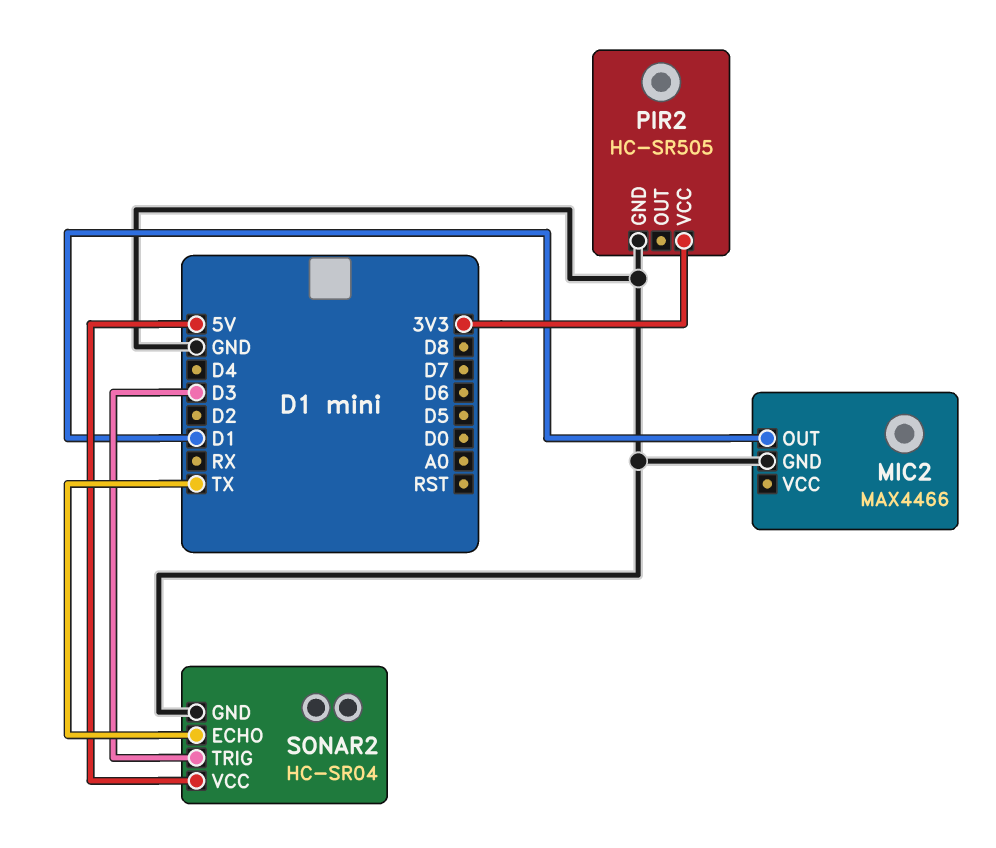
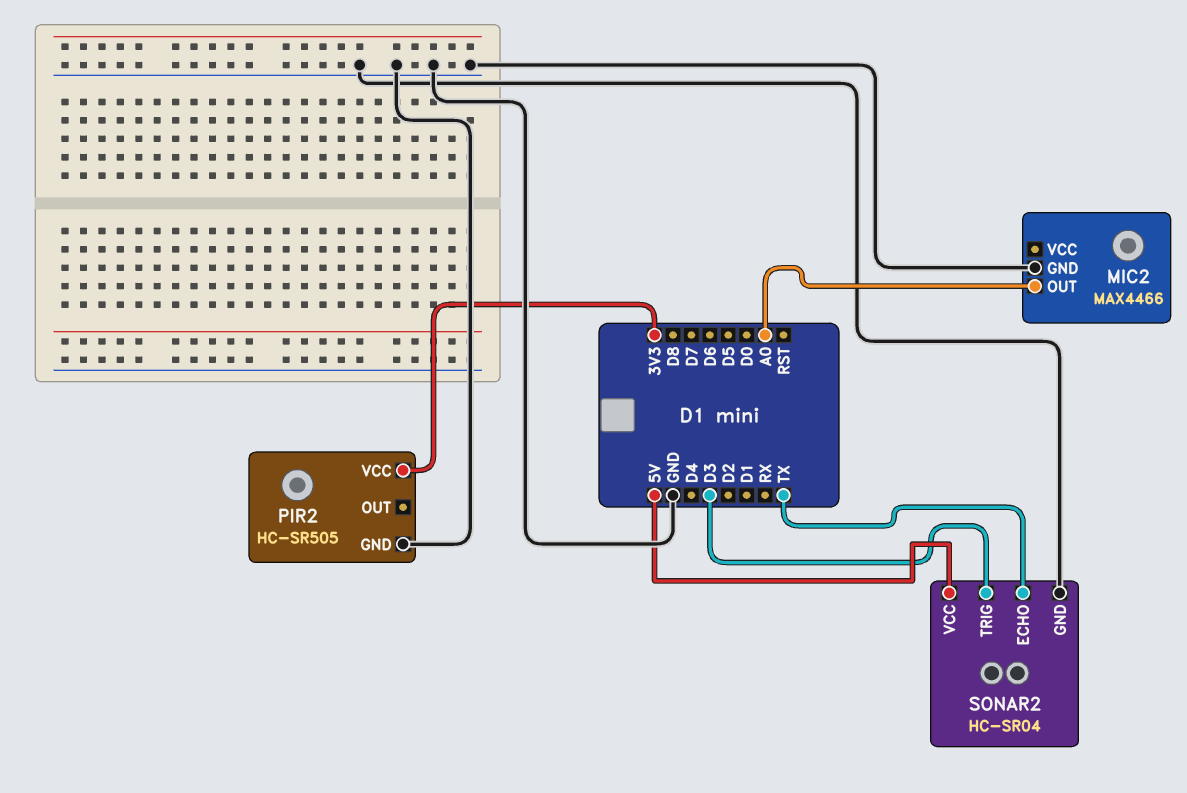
MIC2 pin OUT: D1 -> A0

